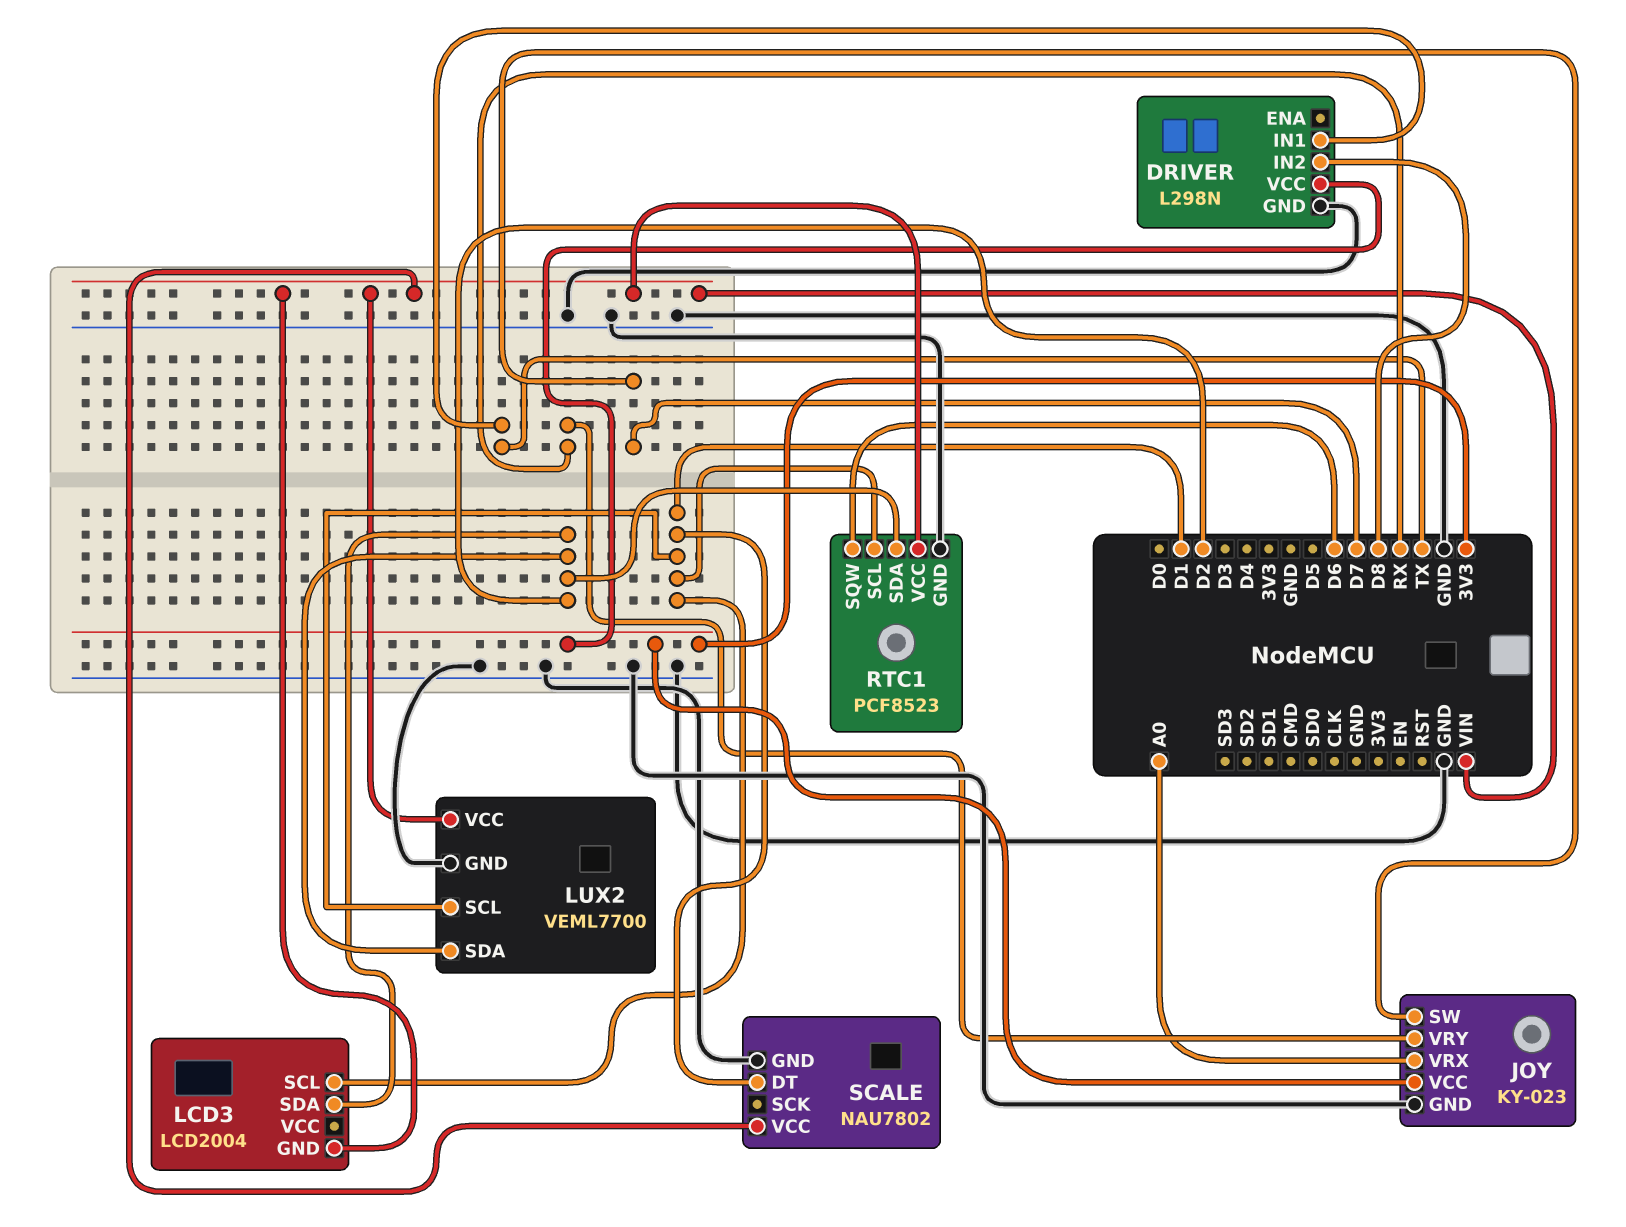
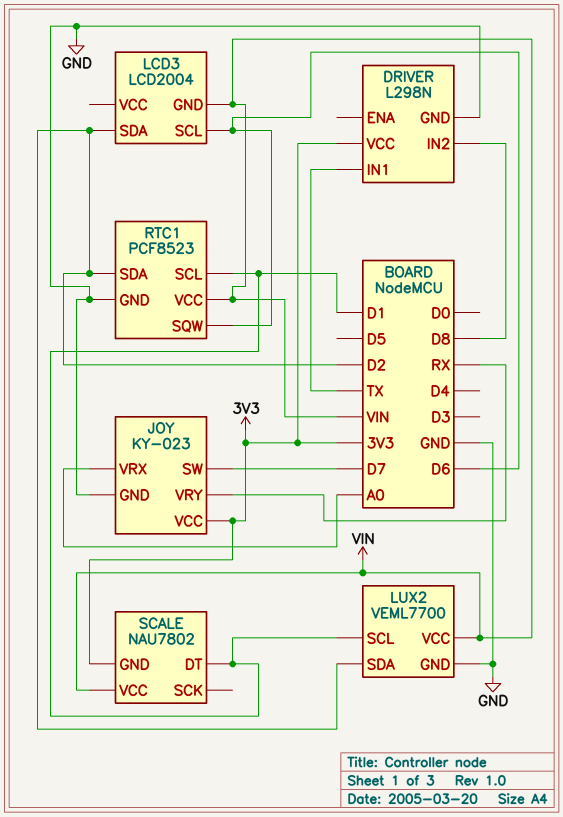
LCD3 pin SCL: D1 -> D6
SCALE pin GND: GND -> 3V3

